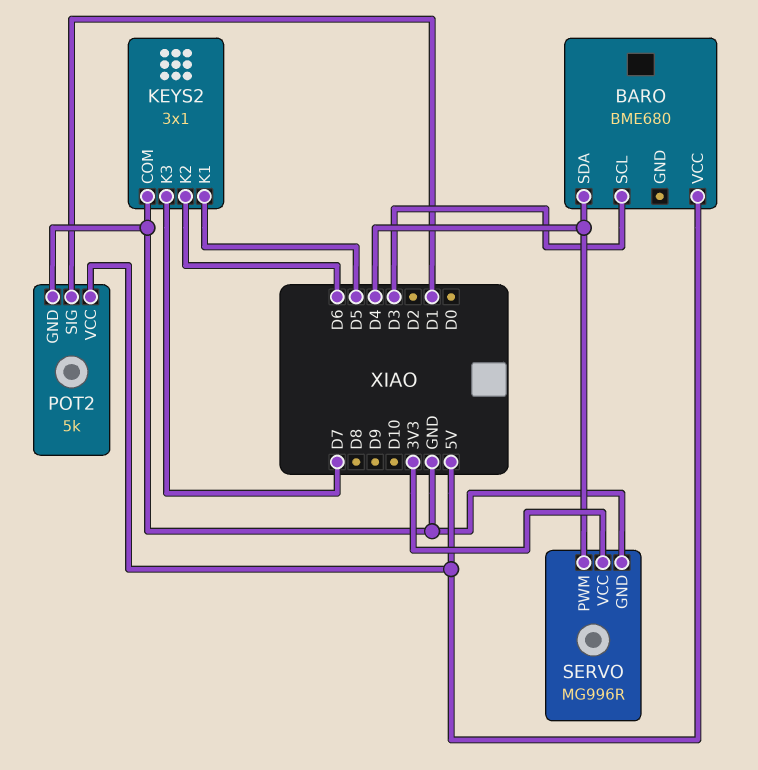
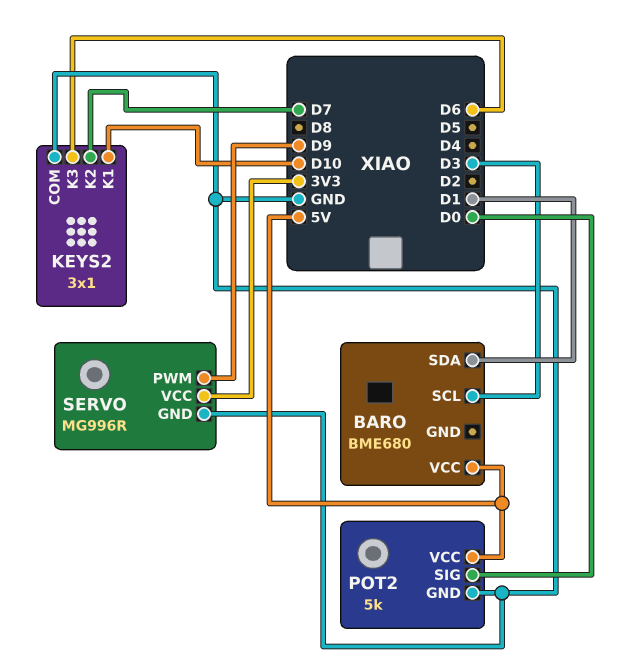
BARO pin SDA: D4 -> D1
KEYS2 pin K1: D5 -> D10
KEYS2 pin K2: D6 -> D7
KEYS2 pin K3: D7 -> D6
POT2 pin SIG: D1 -> D0
SERVO pin PWM: D4 -> D9

